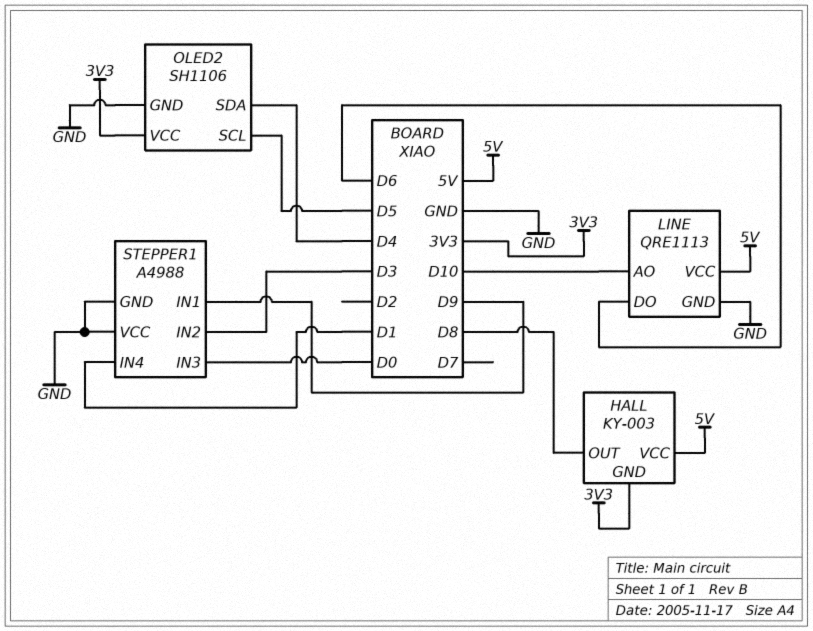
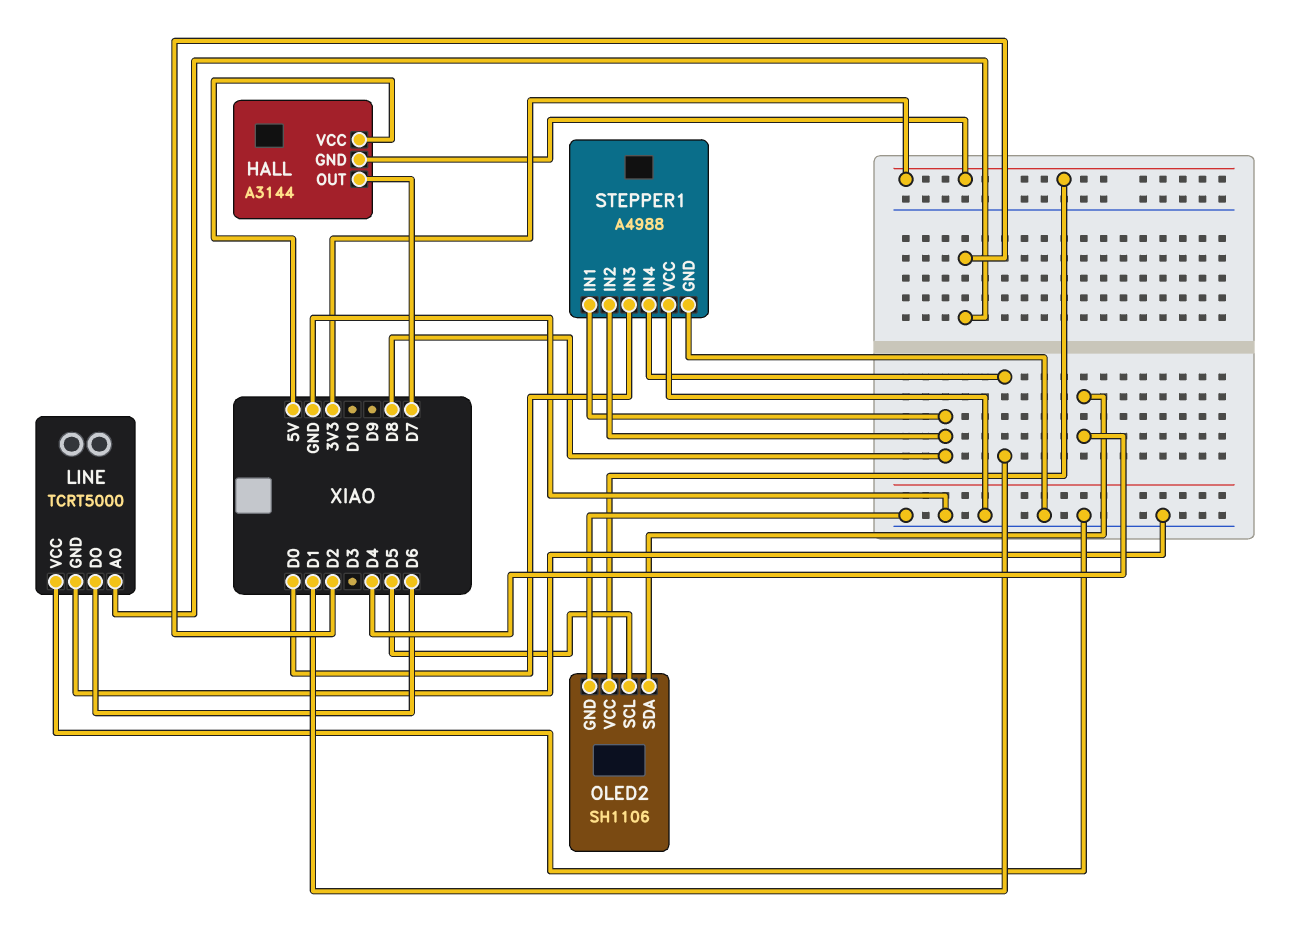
HALL: KY-003 -> A3144
HALL pin OUT: D8 -> D7
LINE: QRE1113 -> TCRT5000
LINE pin AO: D10 -> D2
LINE pin VCC: 5V -> GND
STEPPER1 pin IN1: D9 -> D8
STEPPER1 pin IN2: D3 -> D8

